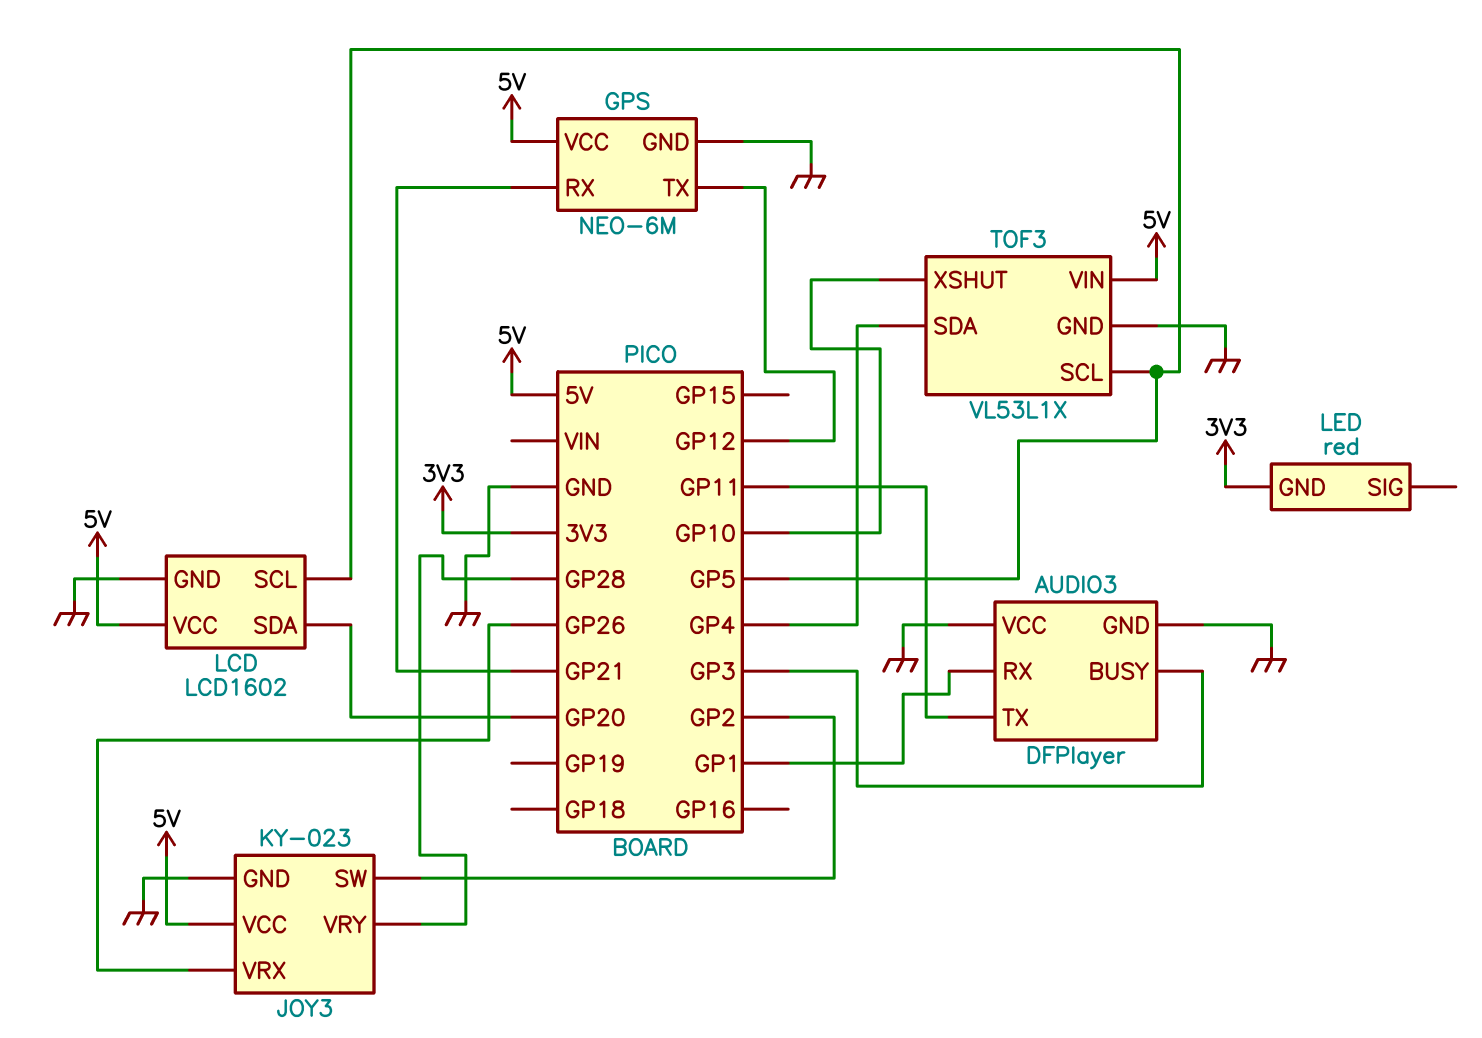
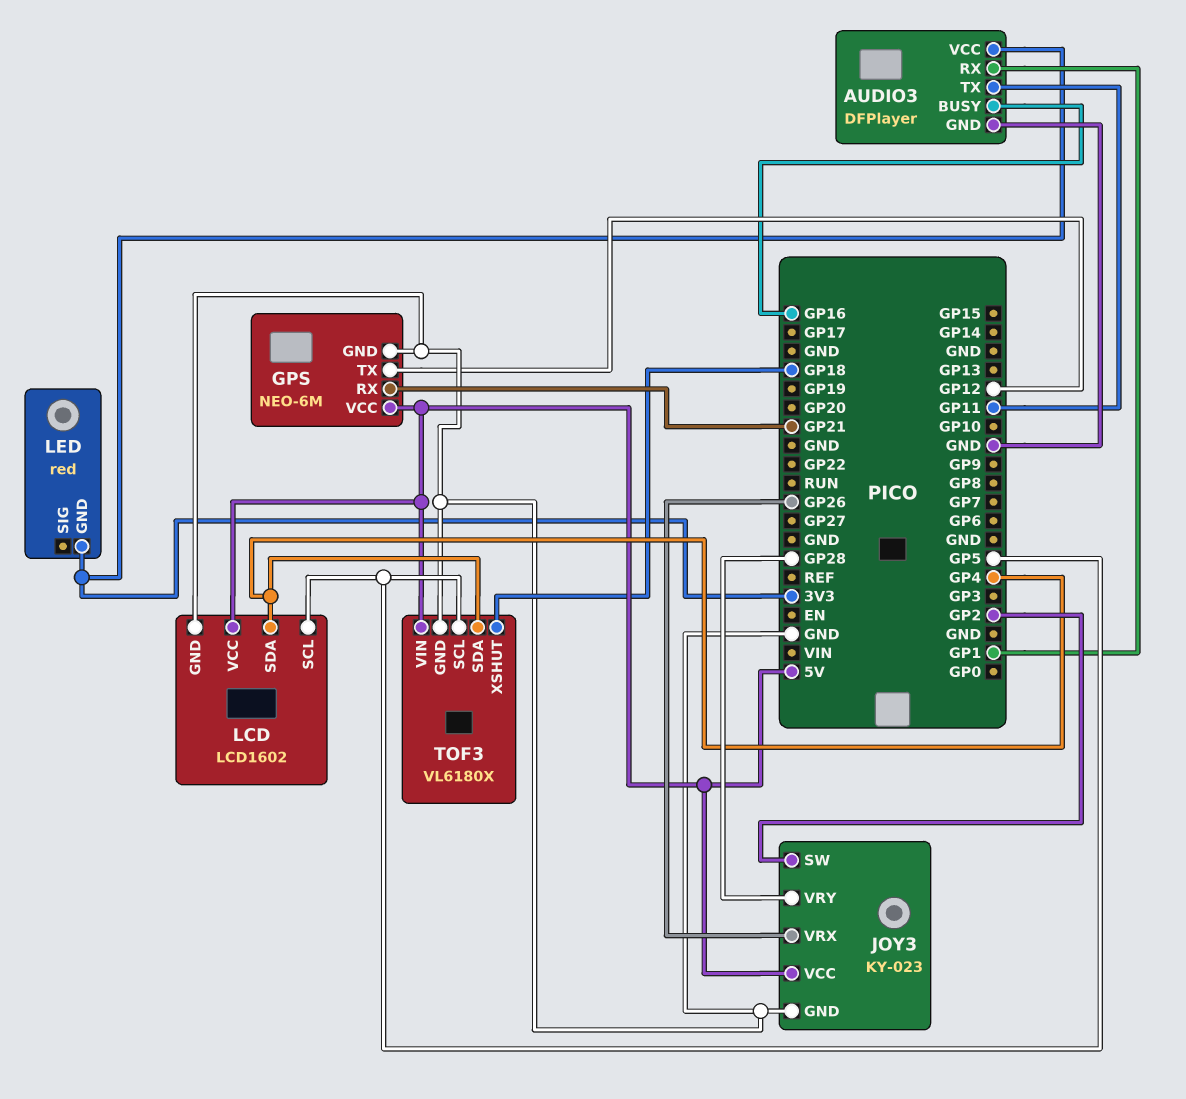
AUDIO3 pin BUSY: GP3 -> GP16
AUDIO3 pin VCC: GND -> 3V3
LCD pin SDA: GP20 -> GP4
TOF3: VL53L1X -> VL6180X
TOF3 pin XSHUT: GP10 -> GP18

